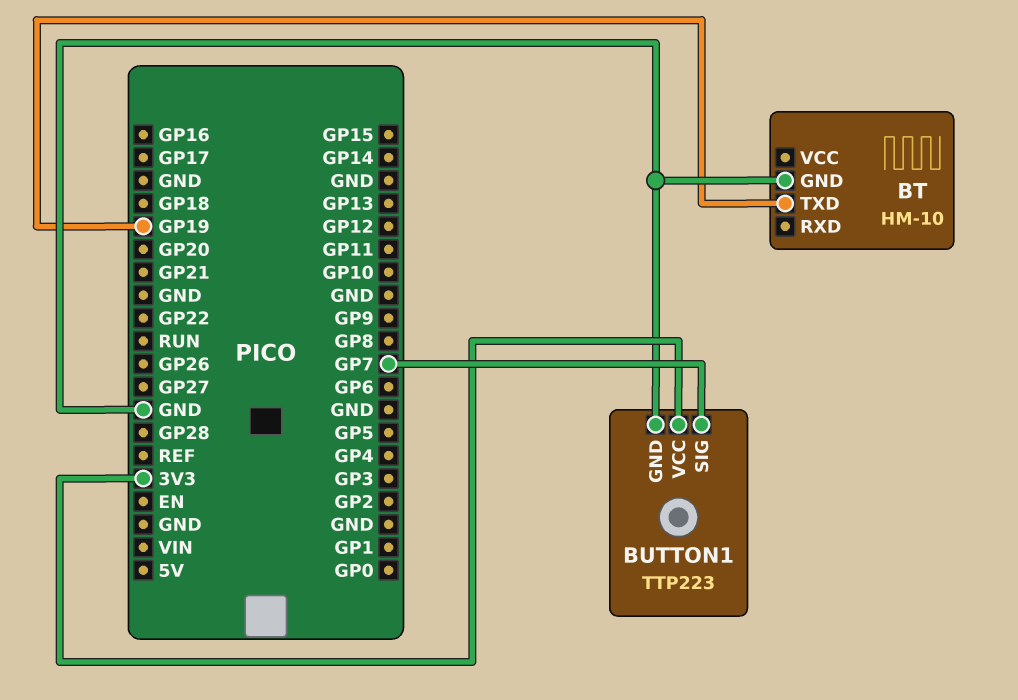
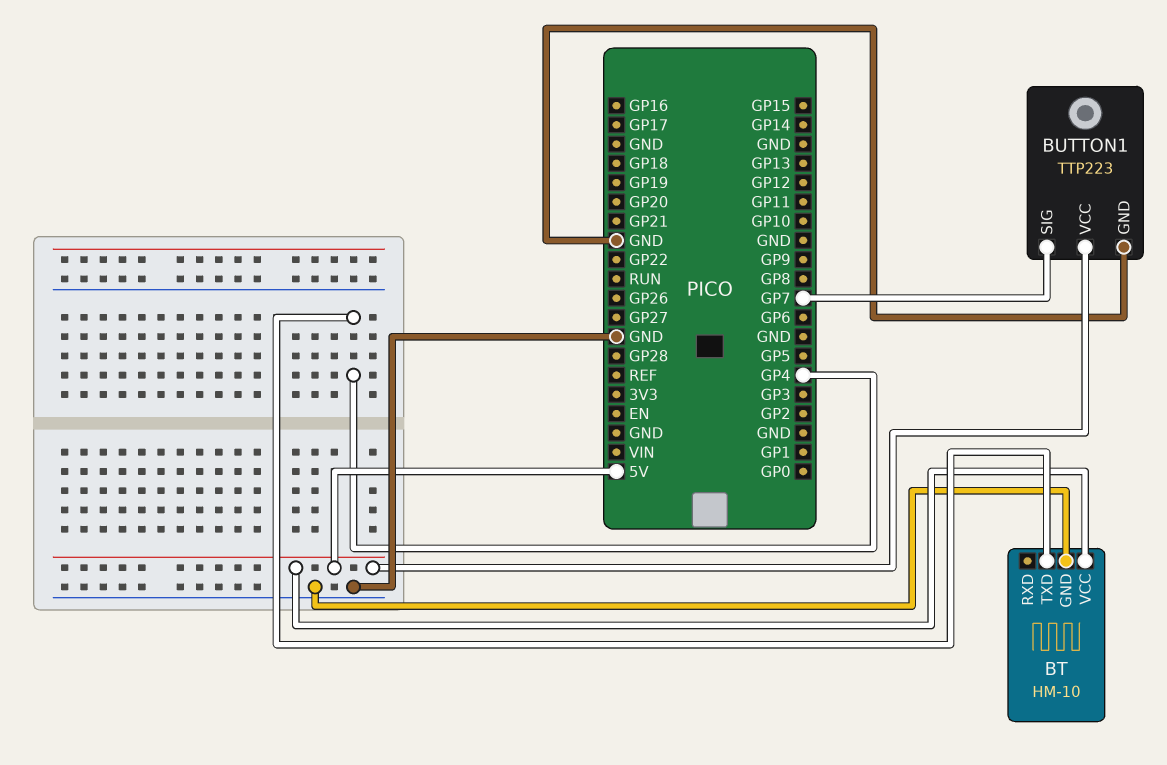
BT pin TXD: GP19 -> GP4
BT pin VCC: none -> 5V
BUTTON1 pin VCC: 3V3 -> 5V

